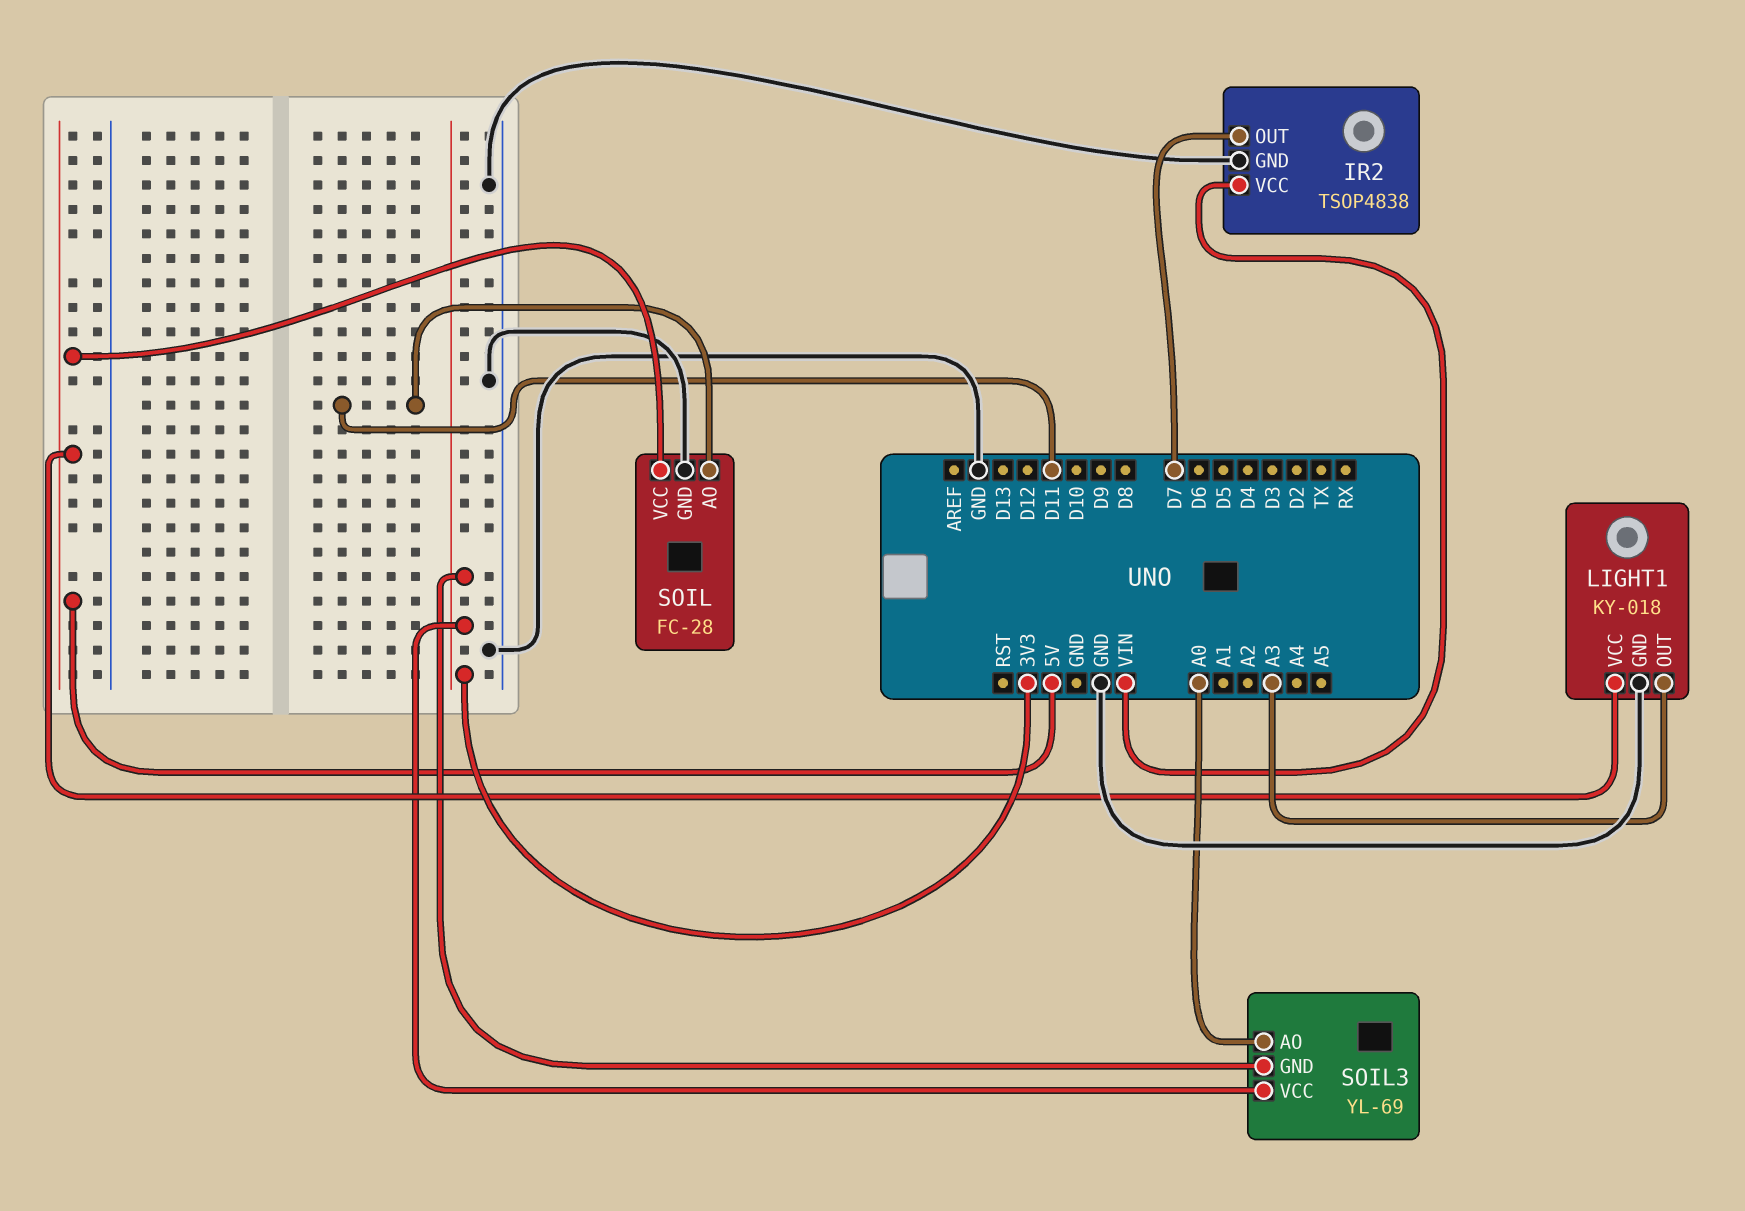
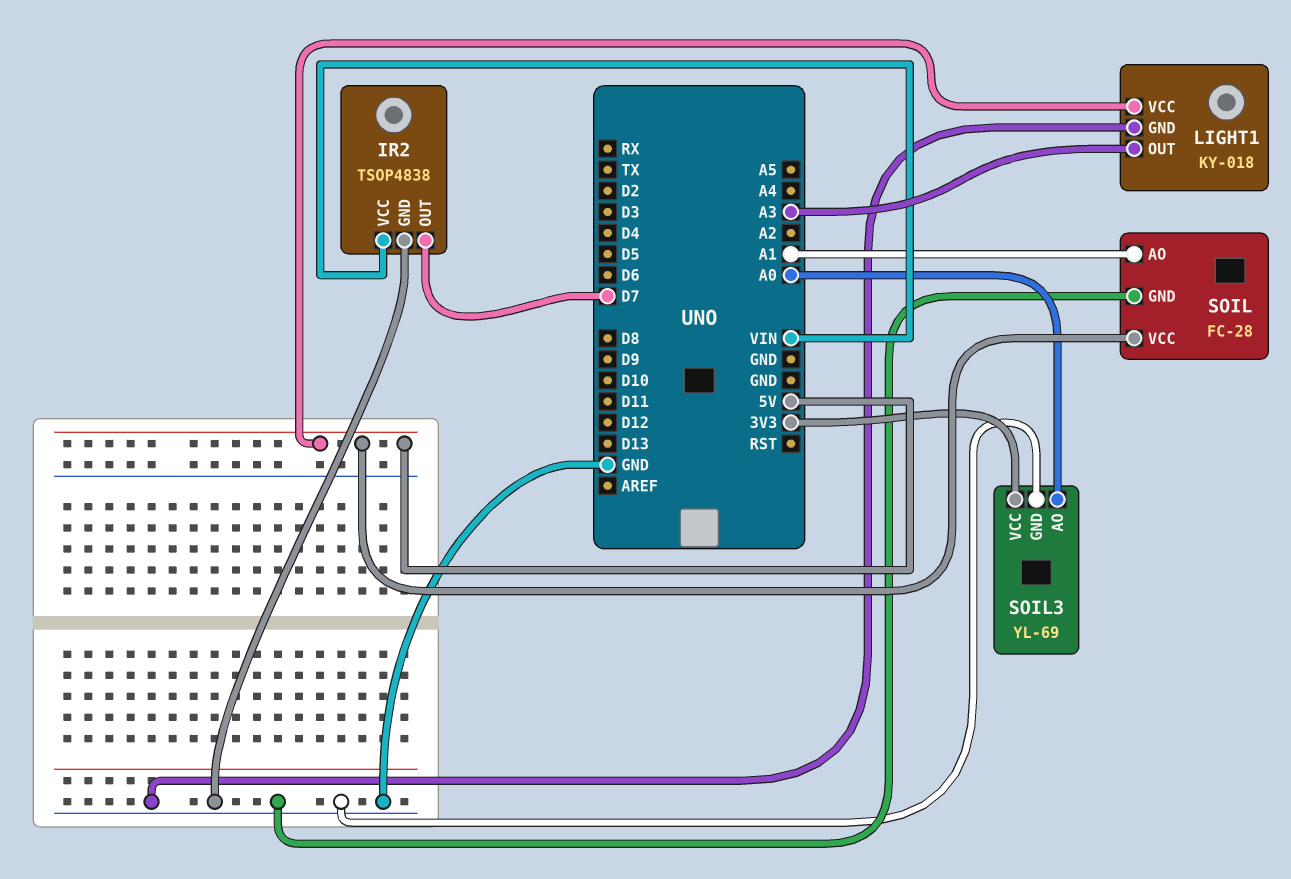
SOIL pin AO: D11 -> A1
SOIL3 pin GND: 3V3 -> GND

